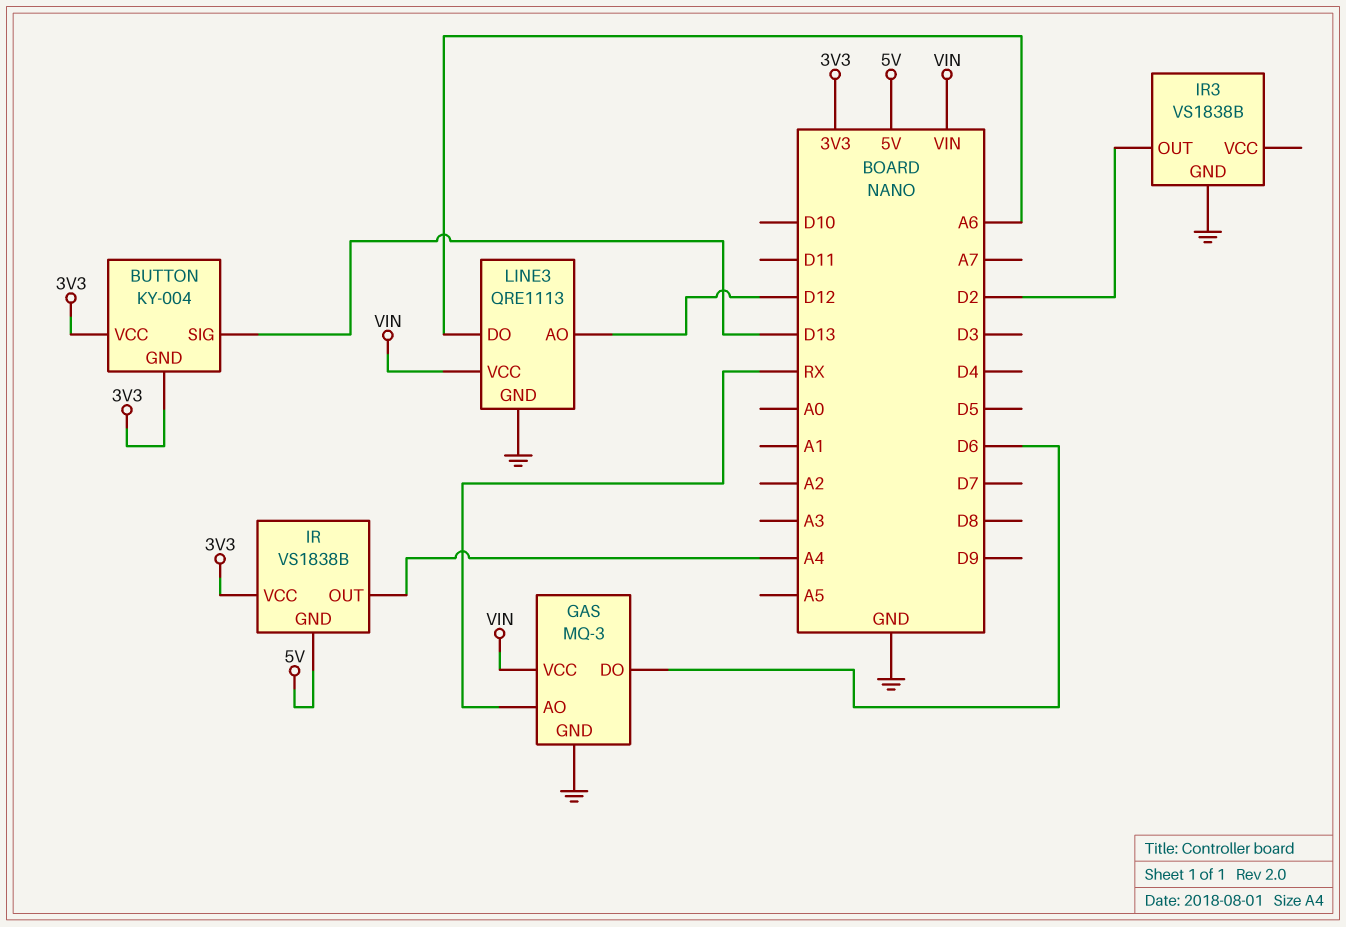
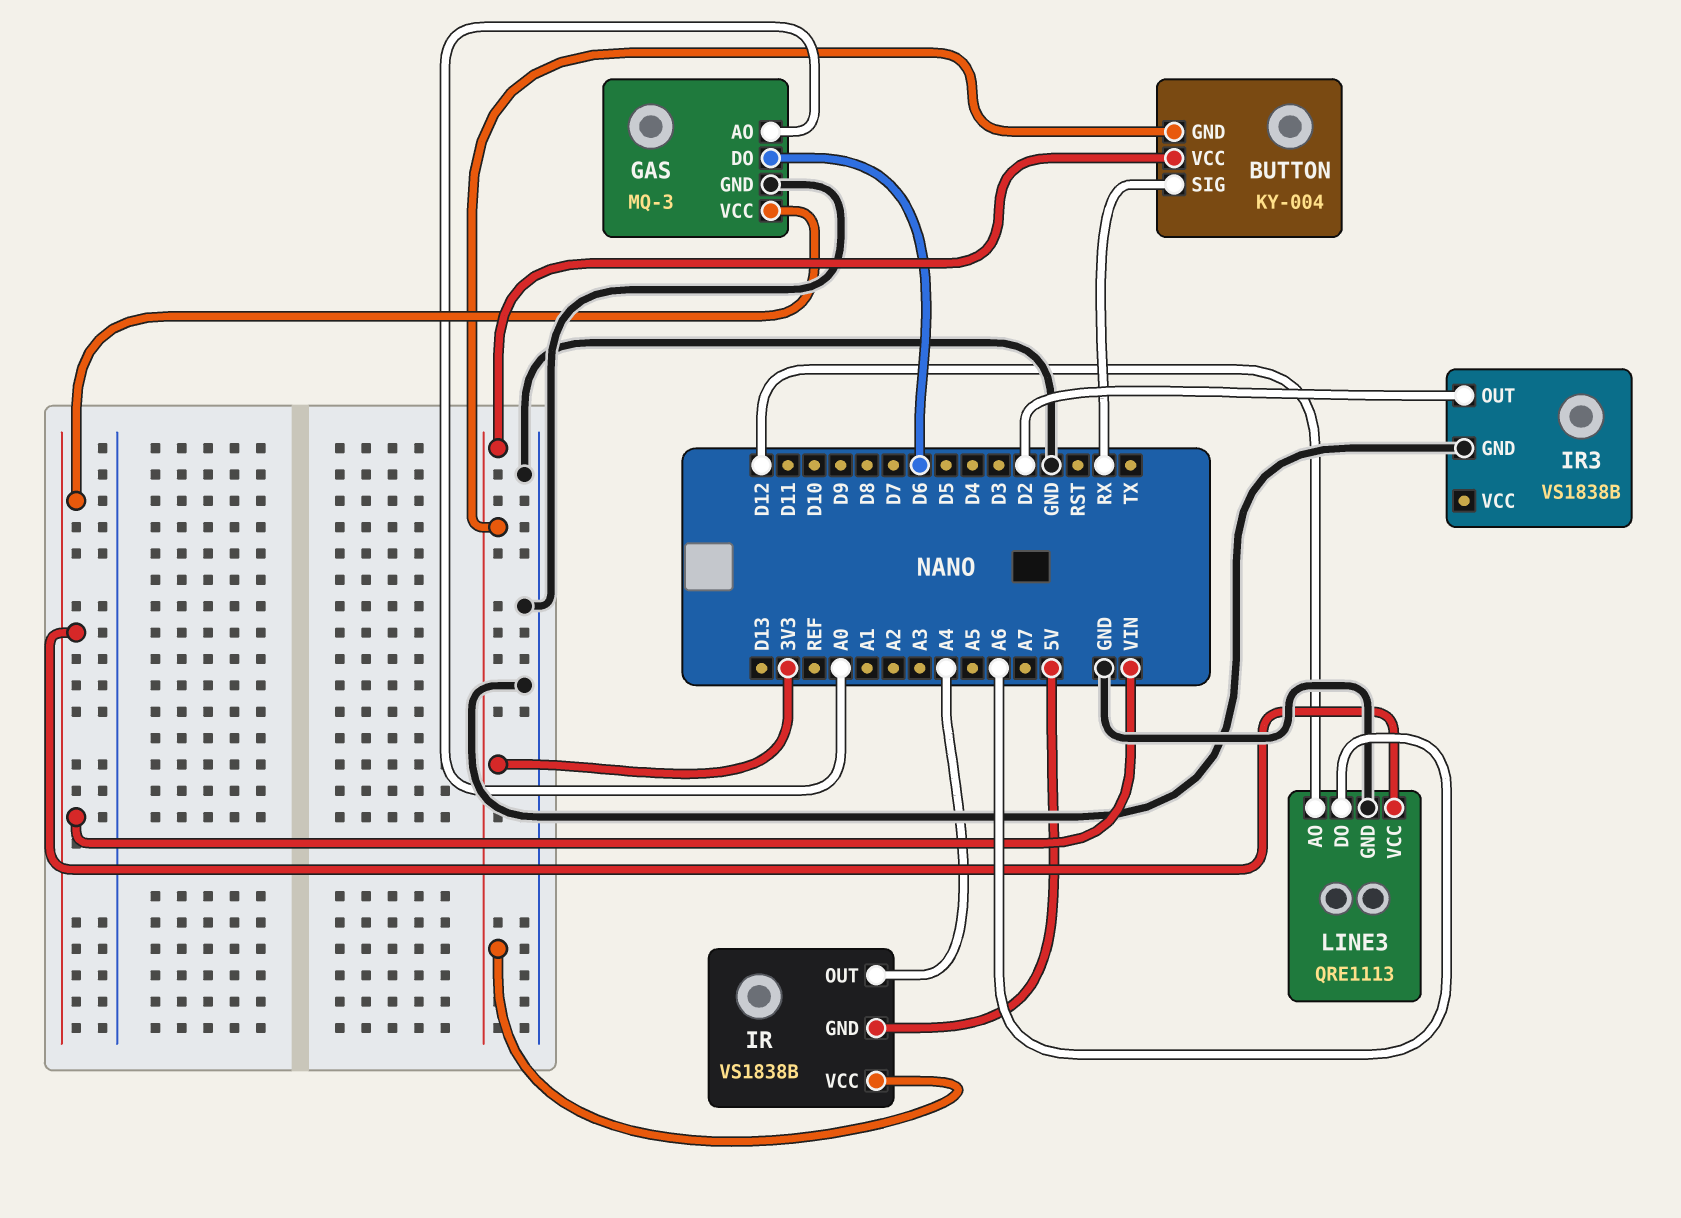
BUTTON pin SIG: D13 -> RX
GAS pin AO: RX -> A0

